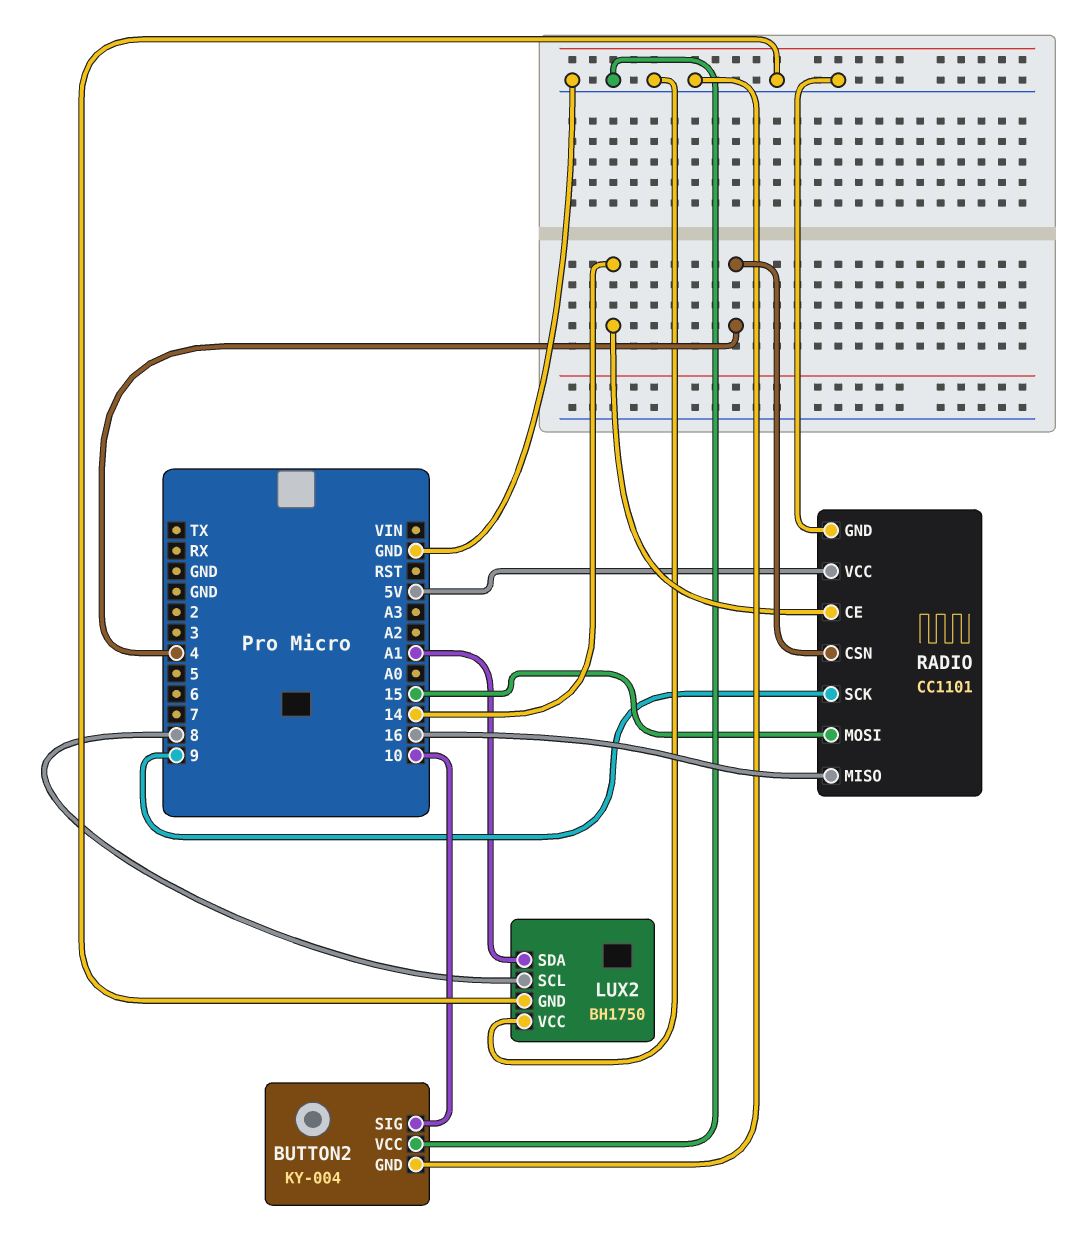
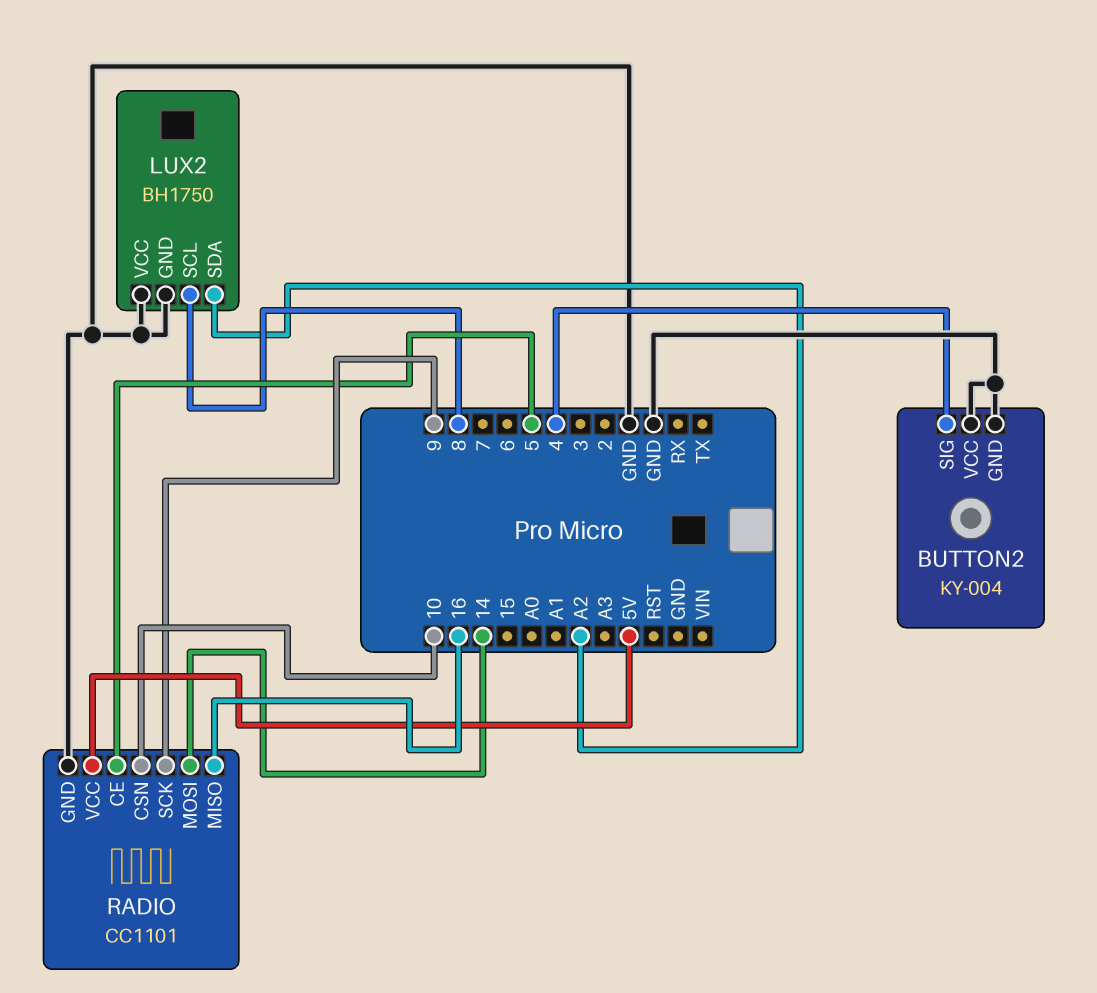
BUTTON2 pin SIG: 10 -> 4
LUX2 pin SDA: A1 -> A2
RADIO pin CE: 14 -> 5
RADIO pin CSN: 4 -> 10
RADIO pin MOSI: 15 -> 14

